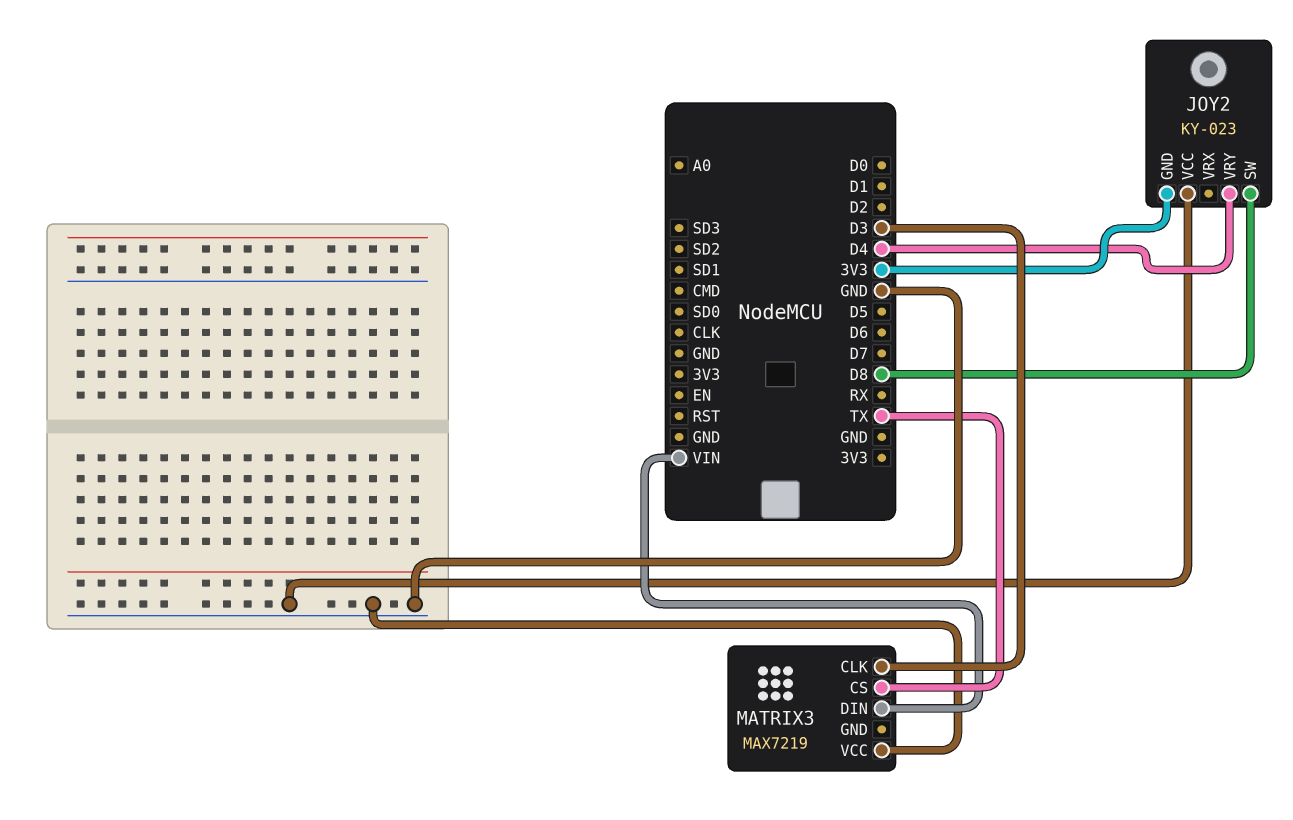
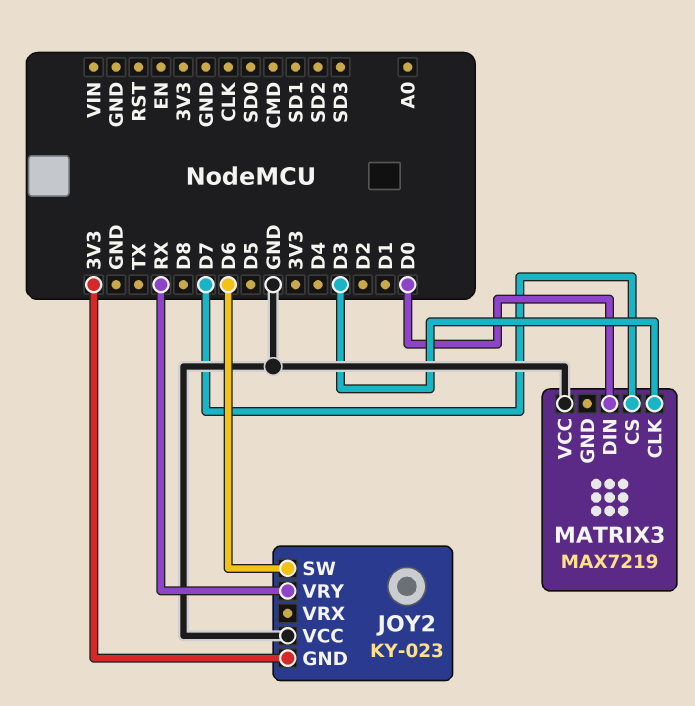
JOY2 pin SW: D8 -> D6
JOY2 pin VRY: D4 -> RX
MATRIX3 pin CS: TX -> D7
MATRIX3 pin DIN: VIN -> D0

